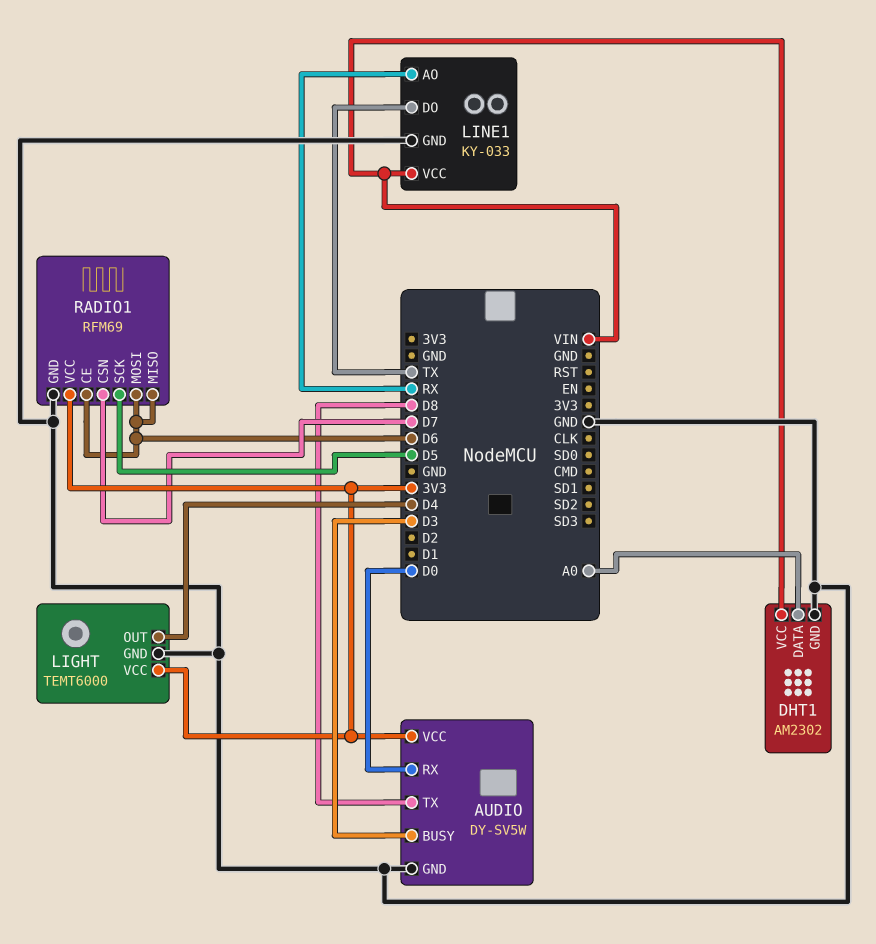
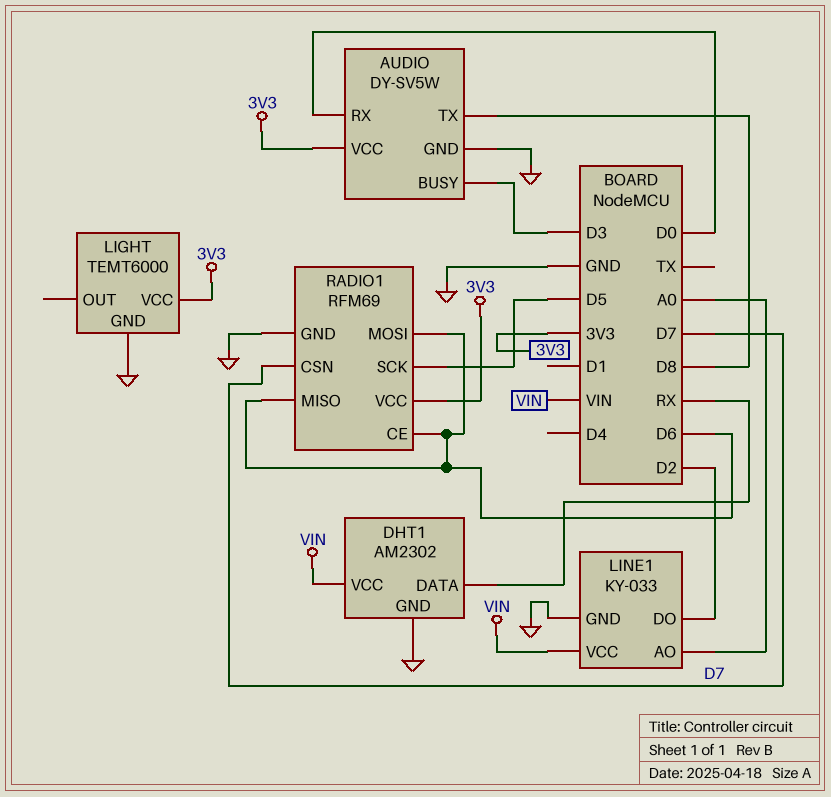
DHT1 pin DATA: A0 -> RX
LIGHT pin OUT: D4 -> none
LINE1 pin AO: RX -> A0
LINE1 pin DO: TX -> D2

